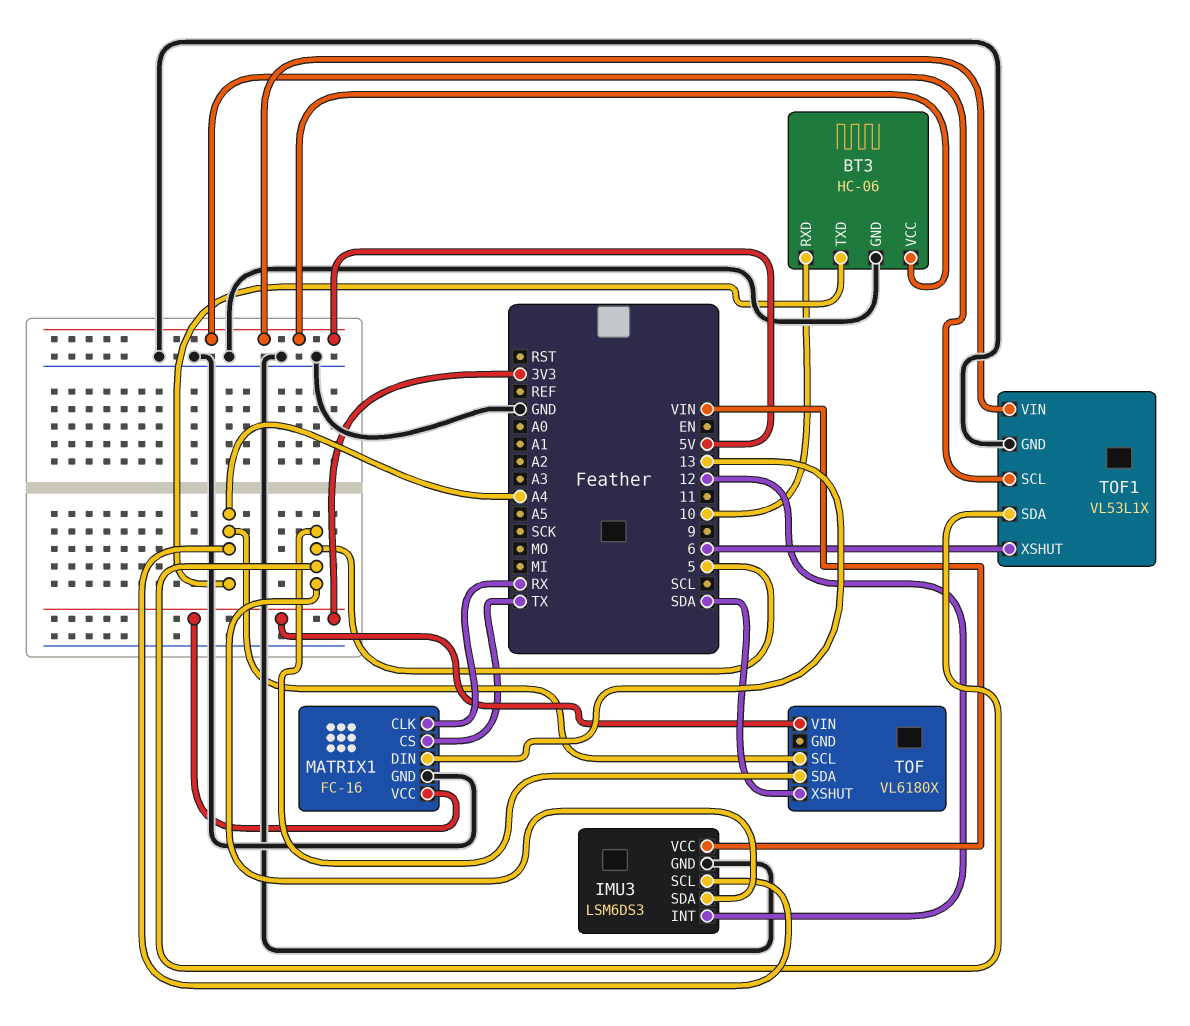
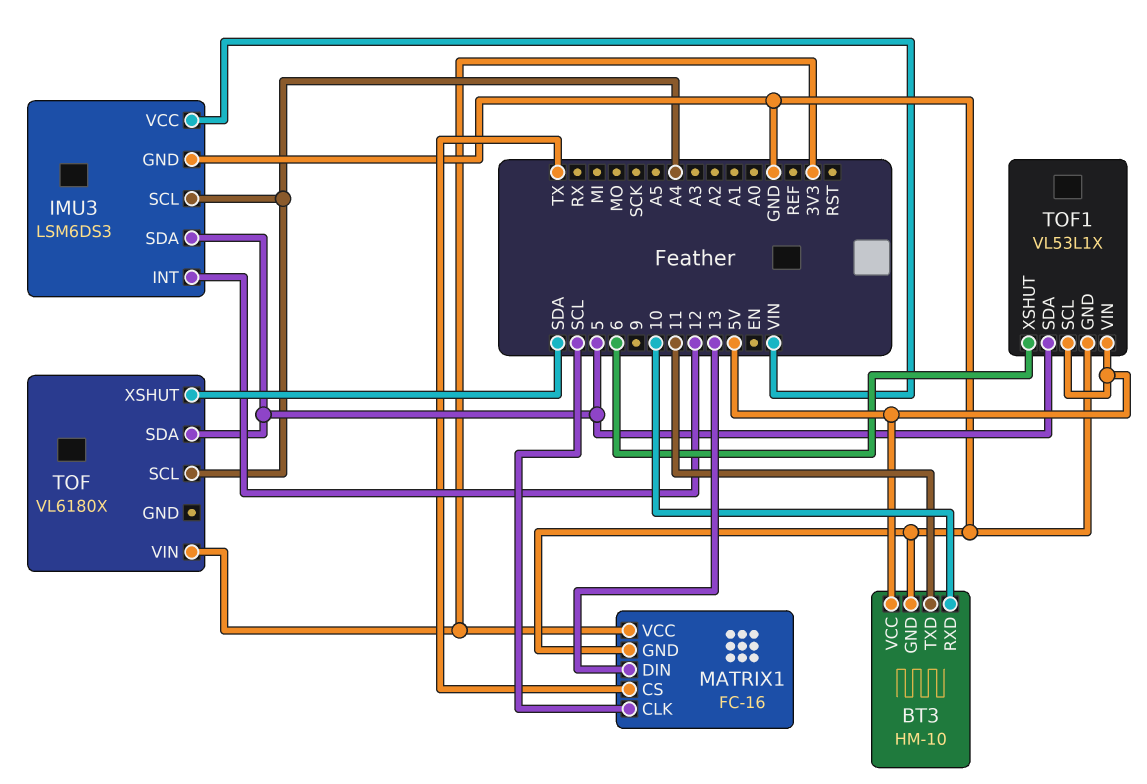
BT3: HC-06 -> HM-10
BT3 pin TXD: A4 -> 11
MATRIX1 pin CLK: RX -> SCL

